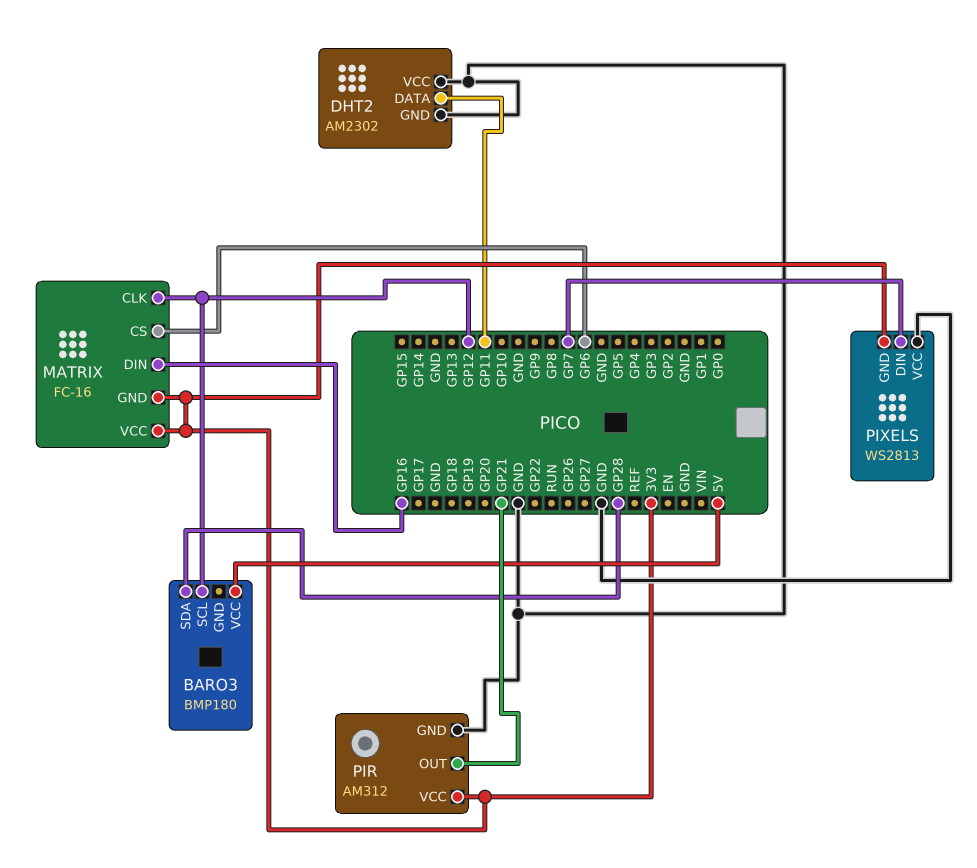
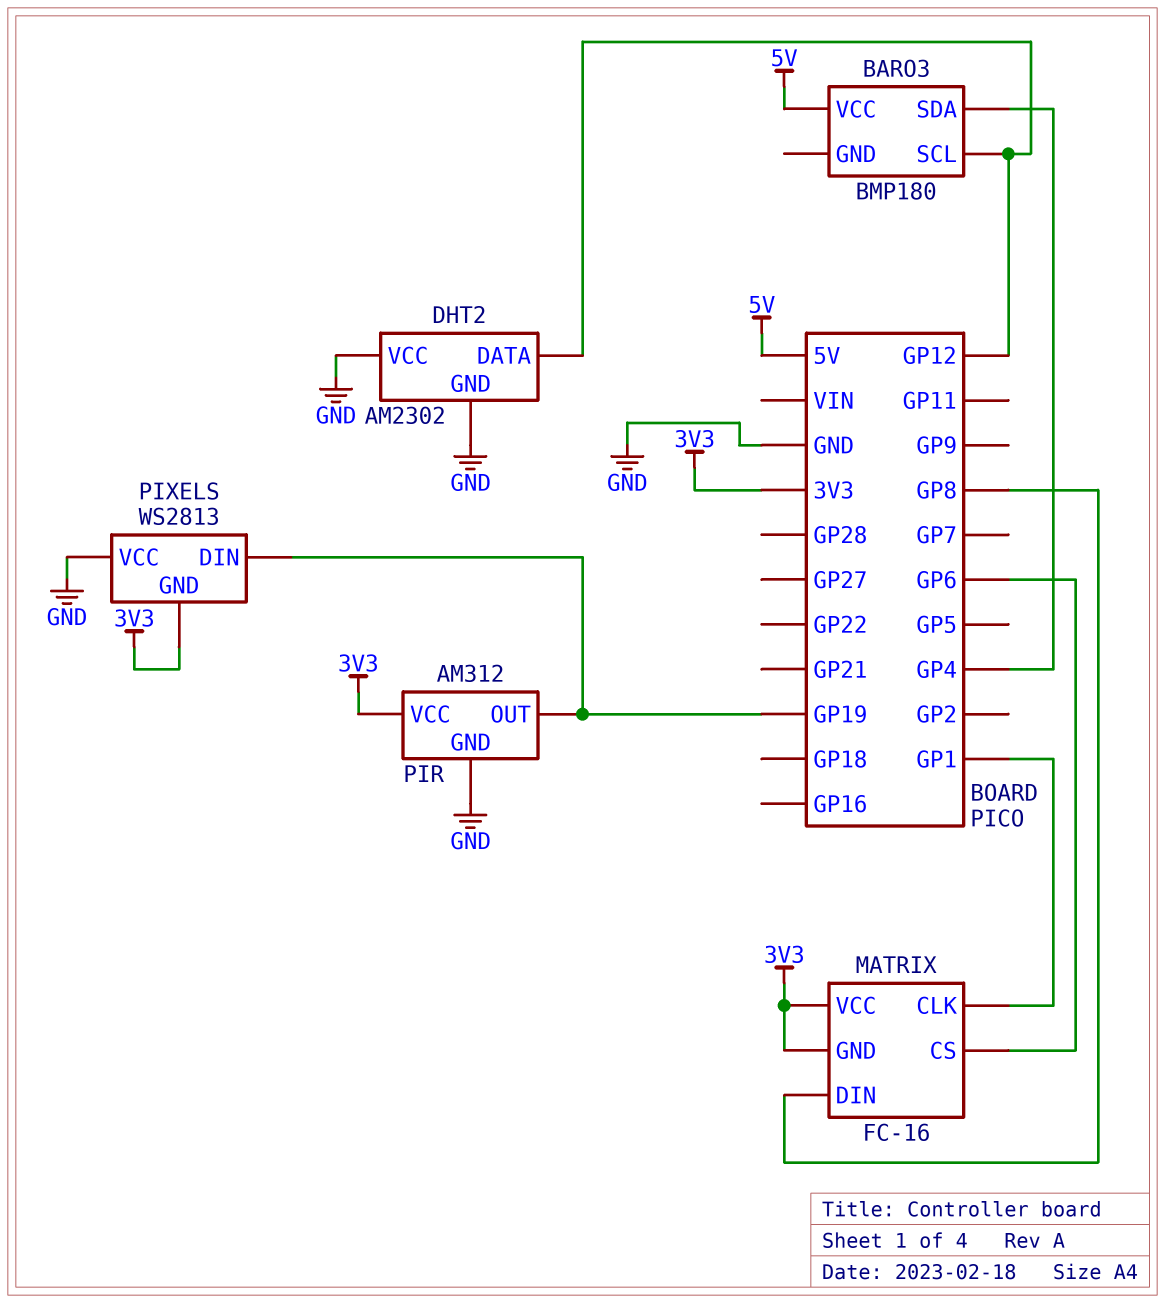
BARO3 pin SDA: GP28 -> GP4
DHT2 pin DATA: GP11 -> GP12
MATRIX pin CLK: GP12 -> GP1
MATRIX pin DIN: GP16 -> GP8
PIR pin OUT: GP21 -> GP19
PIXELS pin DIN: GP7 -> GP19

